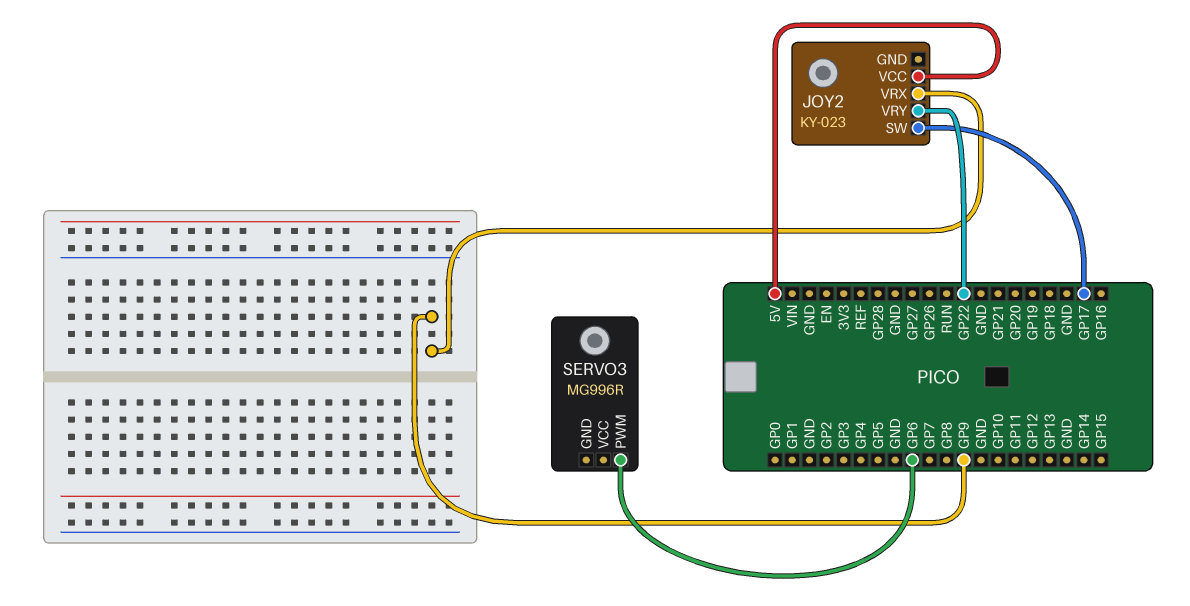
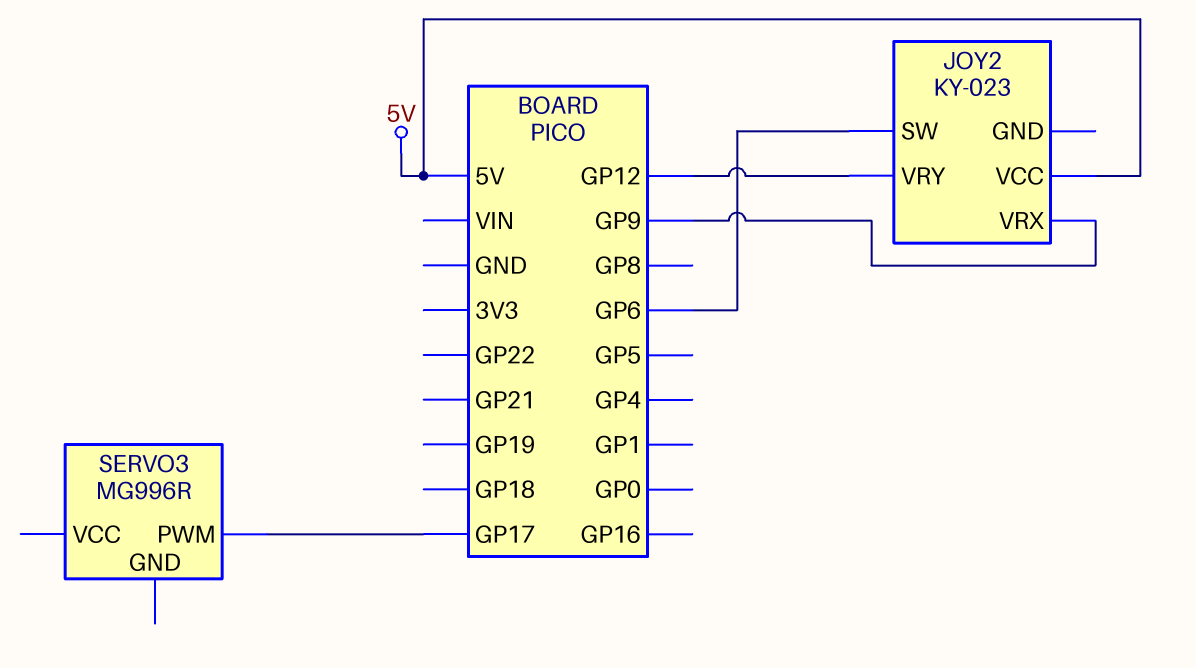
JOY2 pin SW: GP17 -> GP6
JOY2 pin VRY: GP22 -> GP12
SERVO3 pin PWM: GP6 -> GP17

